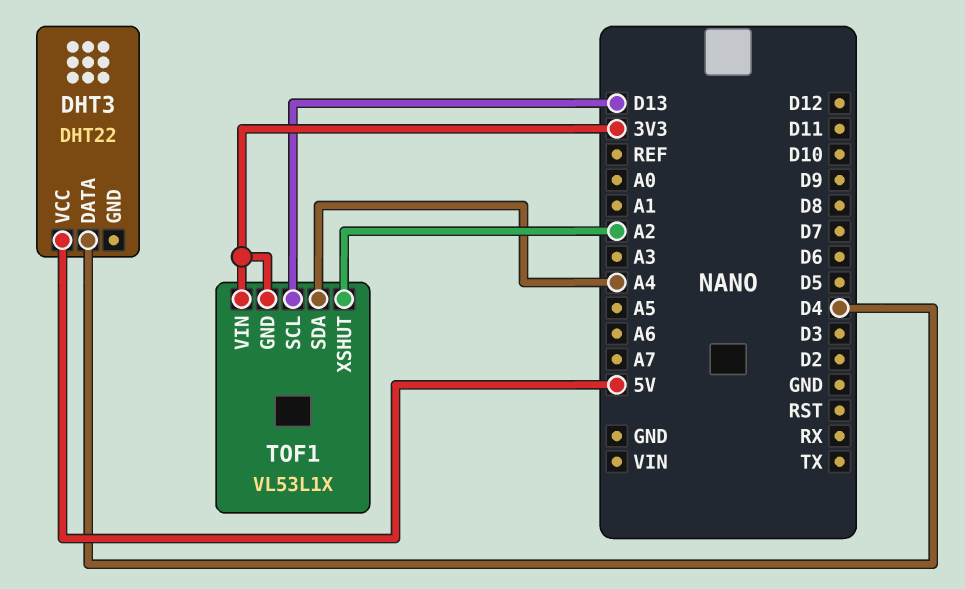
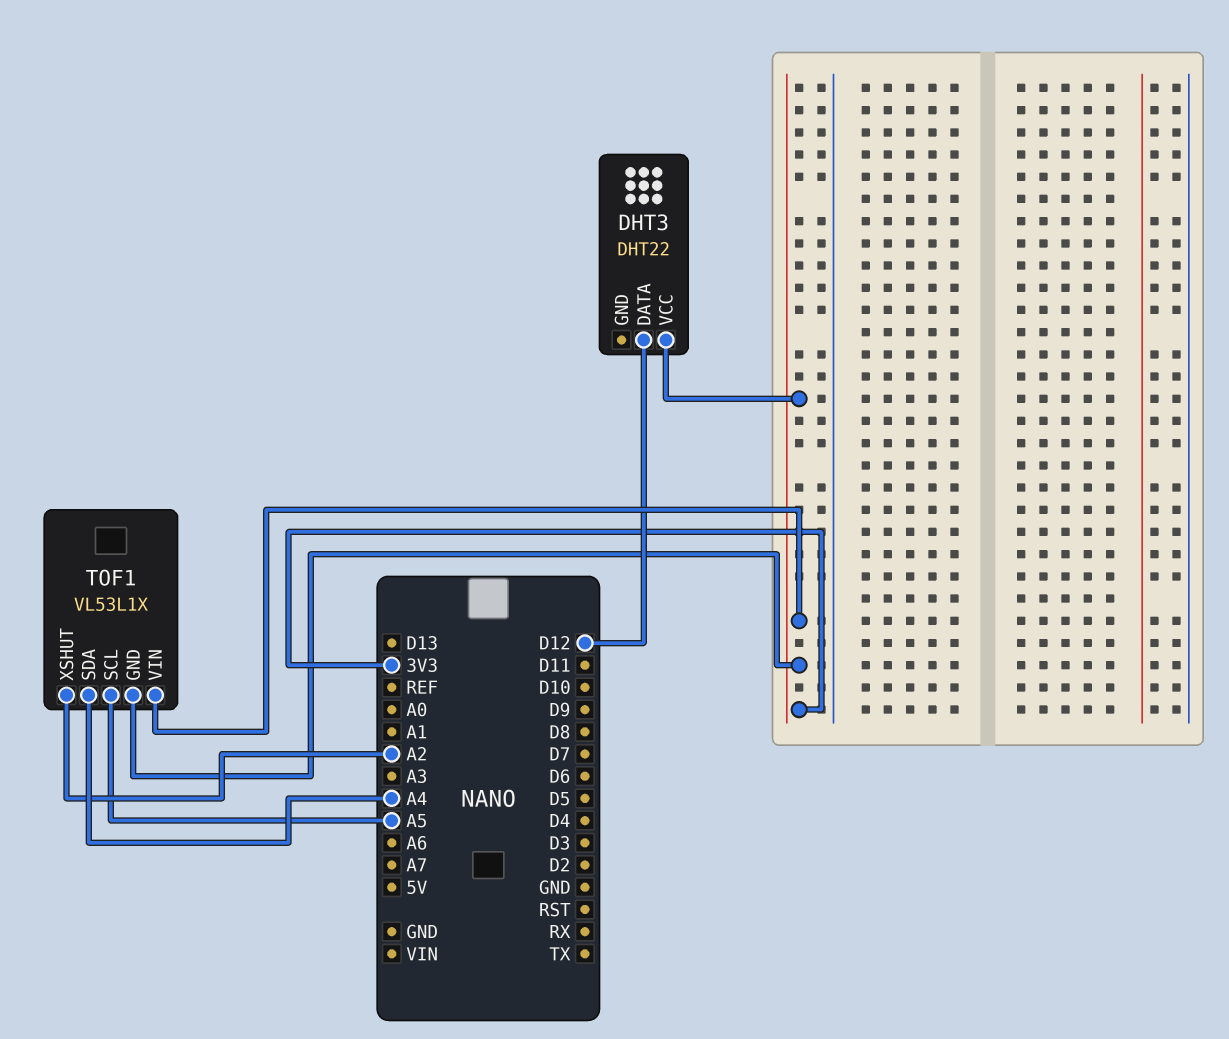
DHT3 pin DATA: D4 -> D12
DHT3 pin VCC: 5V -> 3V3
TOF1 pin SCL: D13 -> A5

